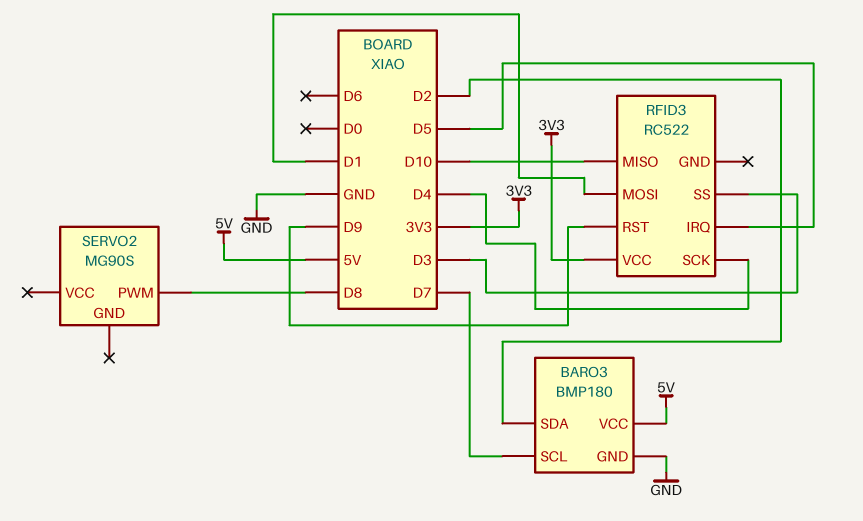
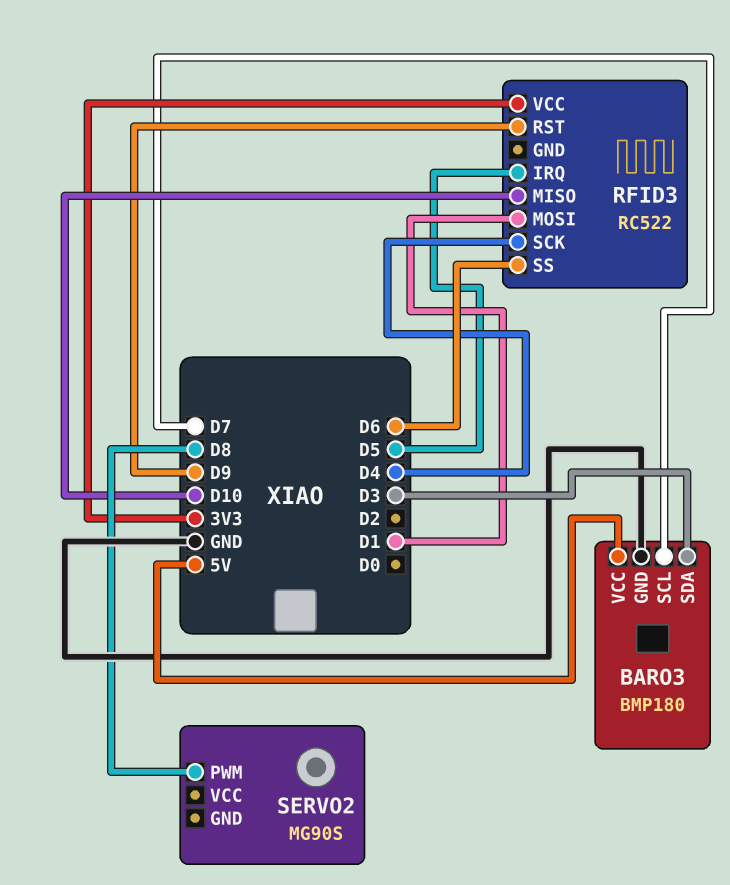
BARO3 pin SDA: D2 -> D3
RFID3 pin SS: D3 -> D6

